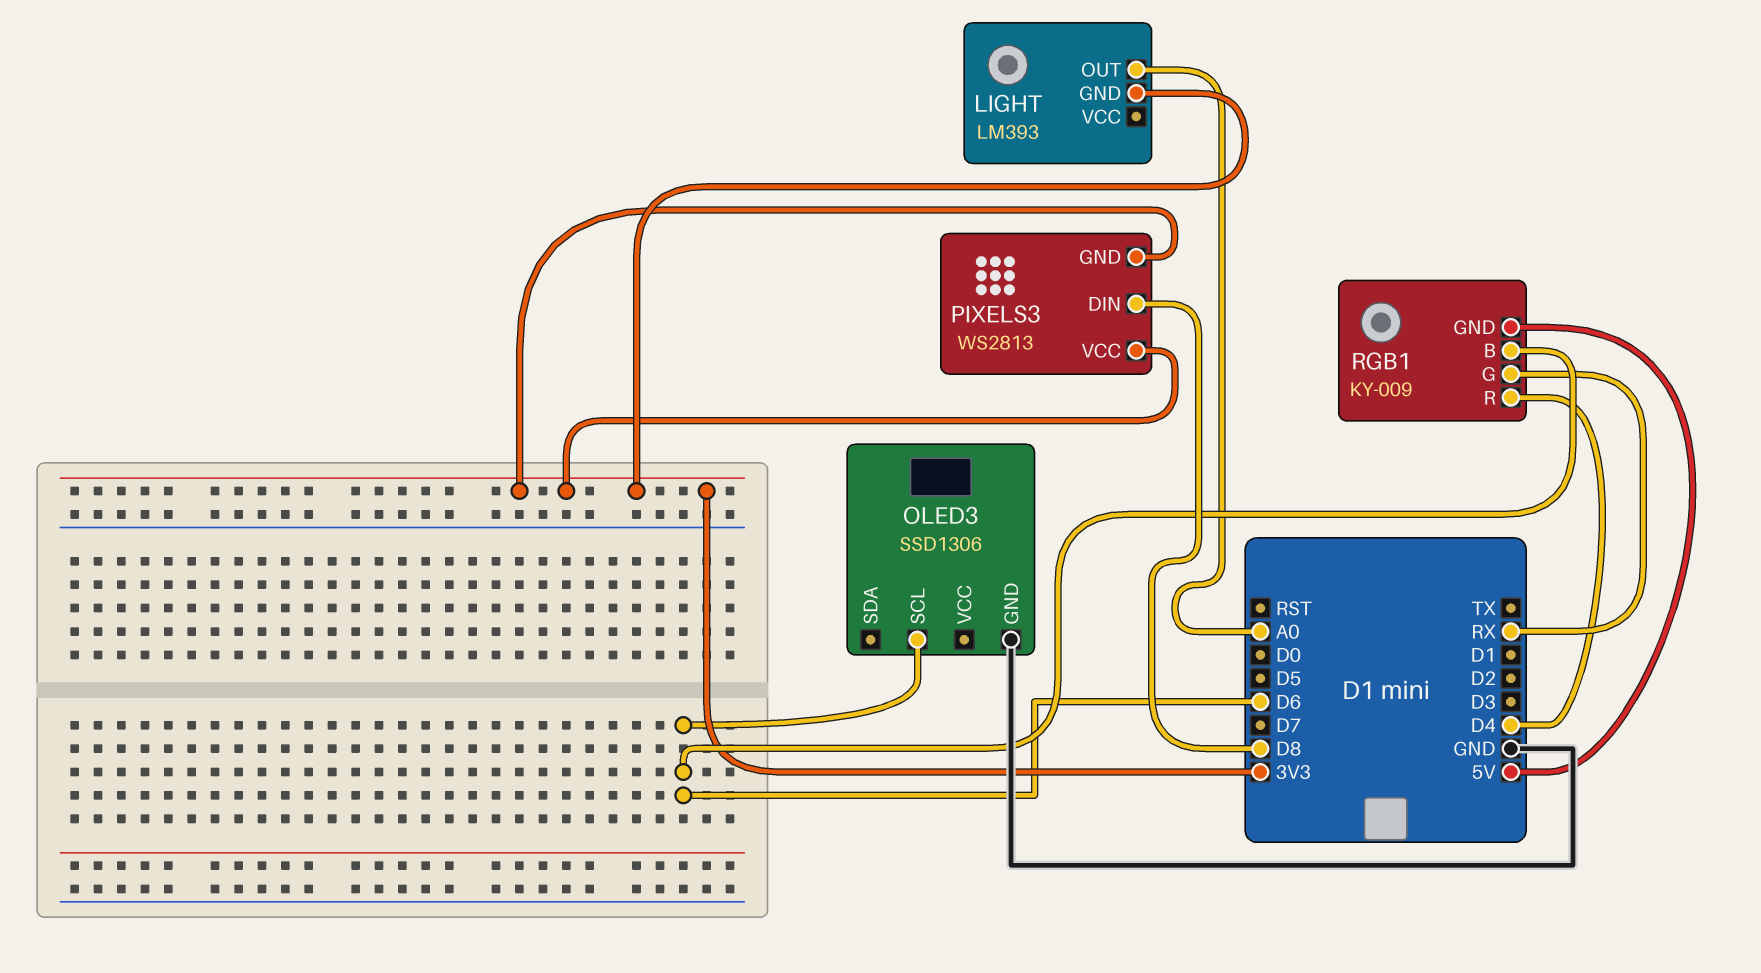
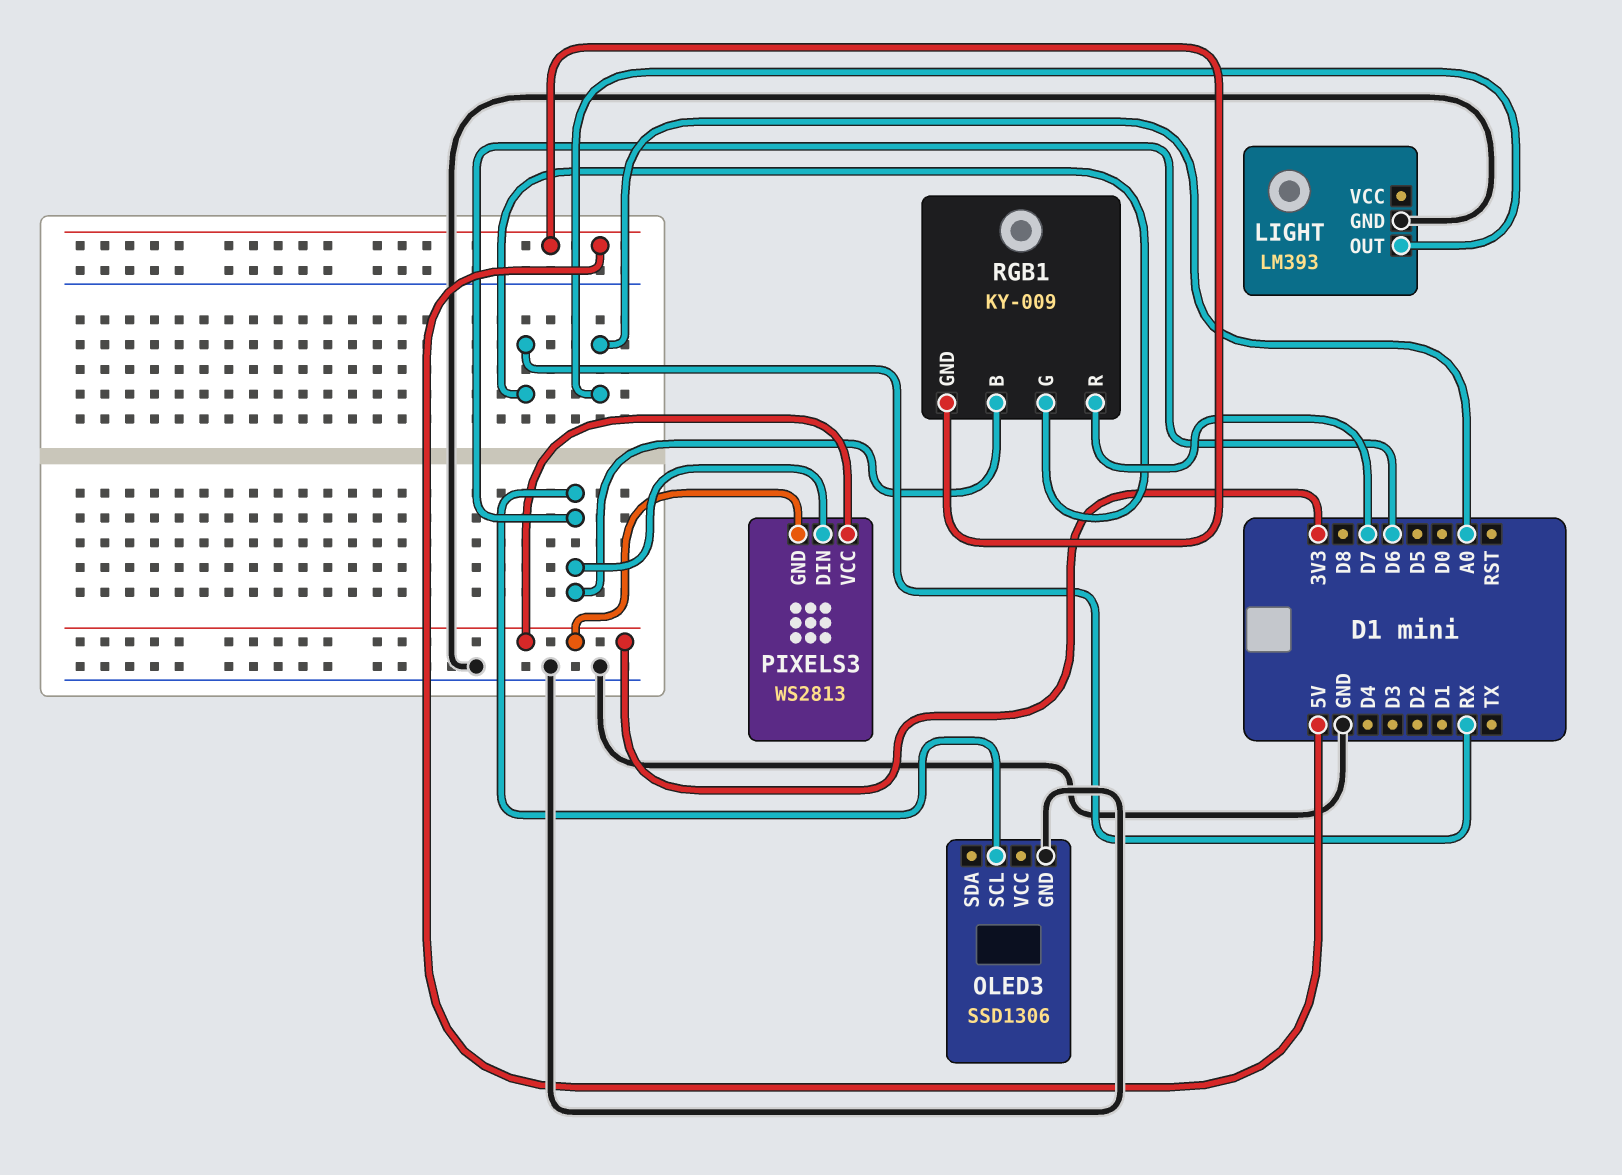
LIGHT pin GND: 3V3 -> GND
PIXELS3 pin DIN: D8 -> D6
RGB1 pin R: D4 -> D7

